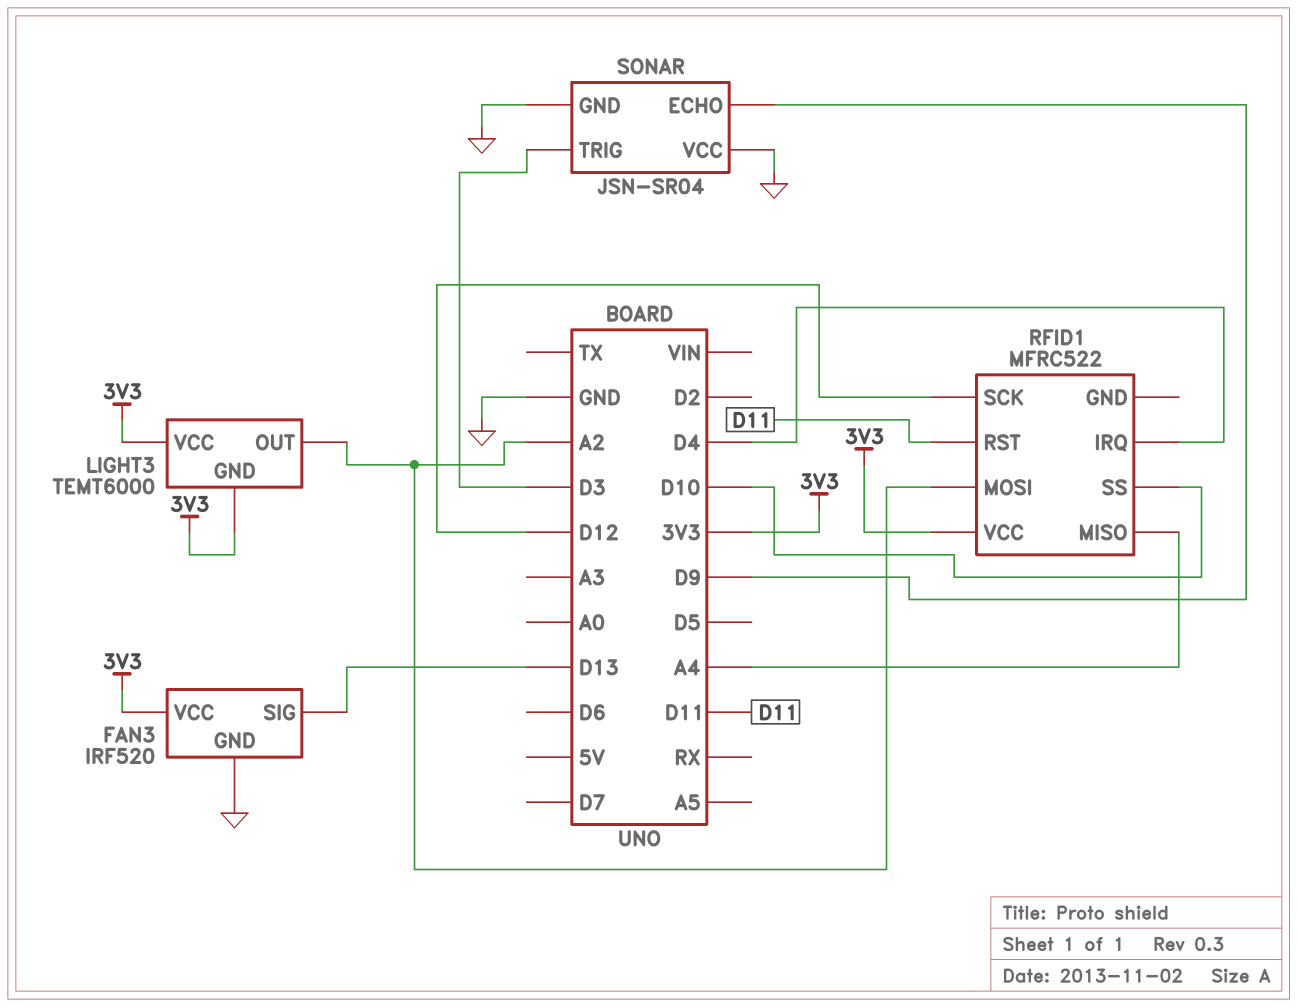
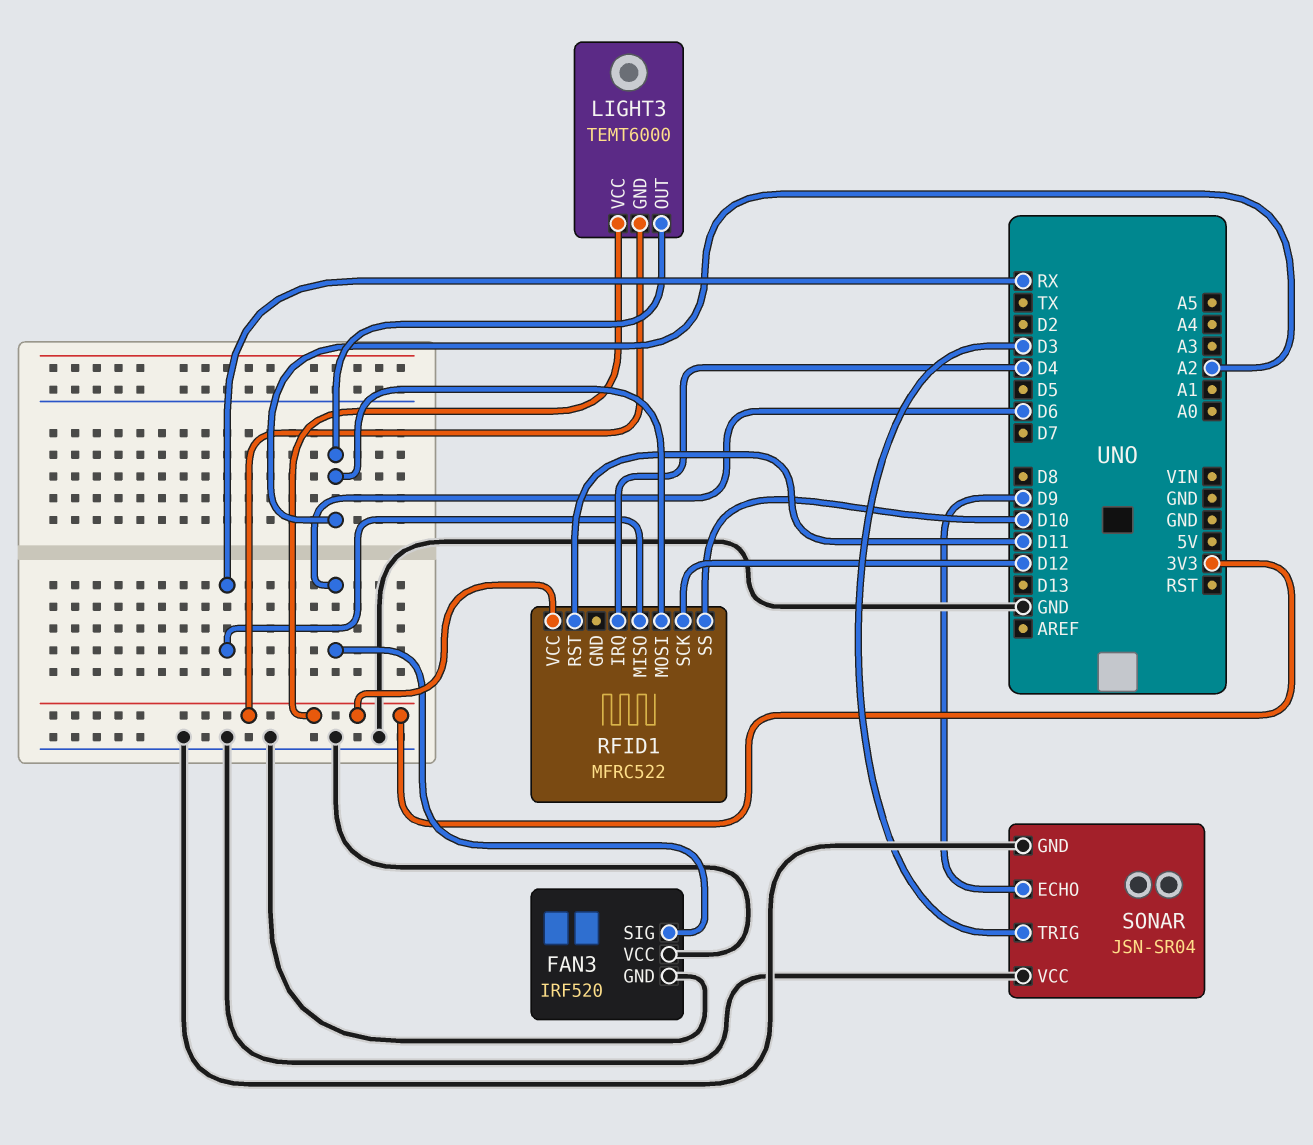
FAN3 pin SIG: D13 -> D6
FAN3 pin VCC: 3V3 -> GND
RFID1 pin MISO: A4 -> RX

